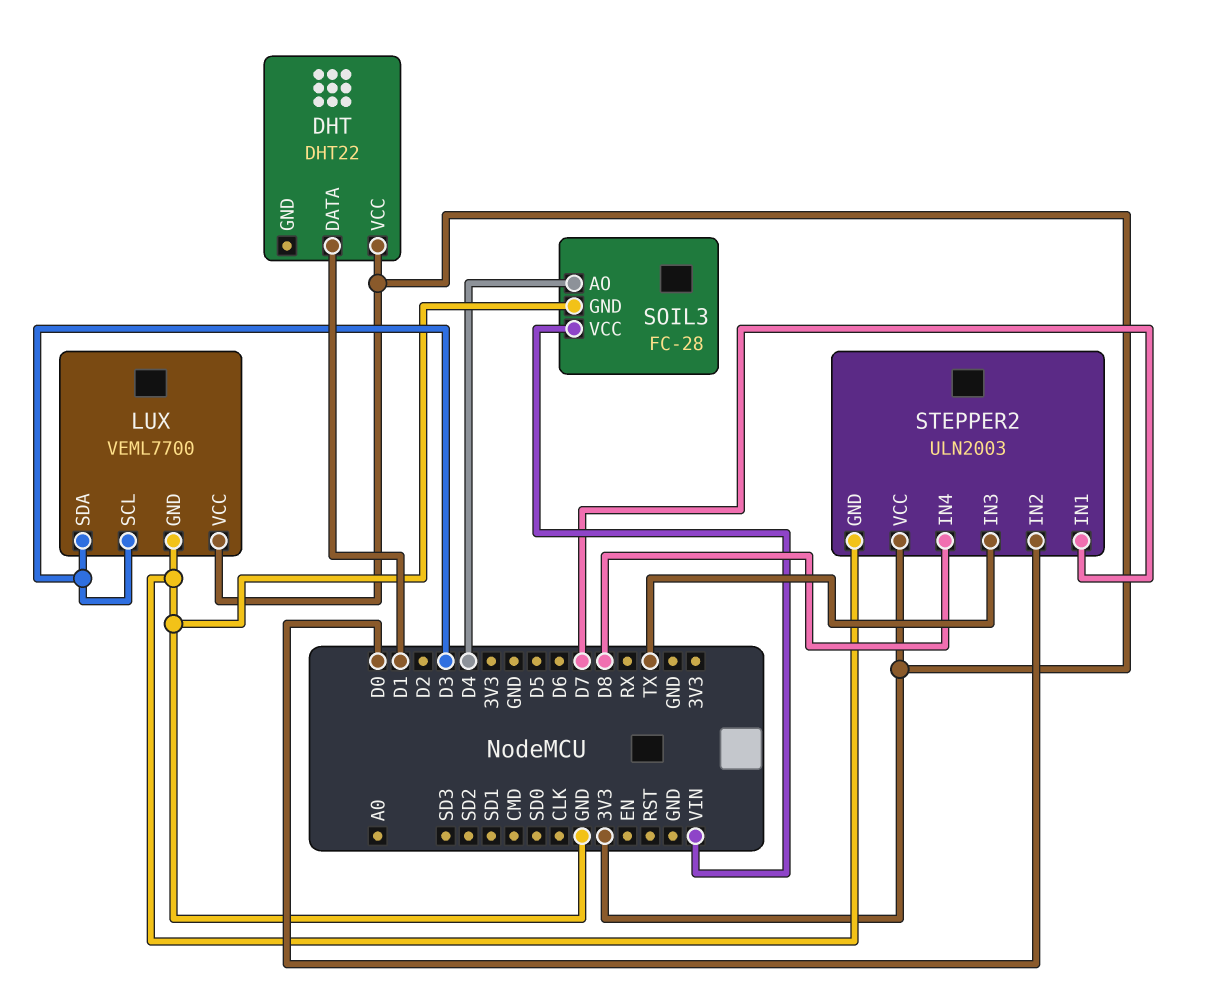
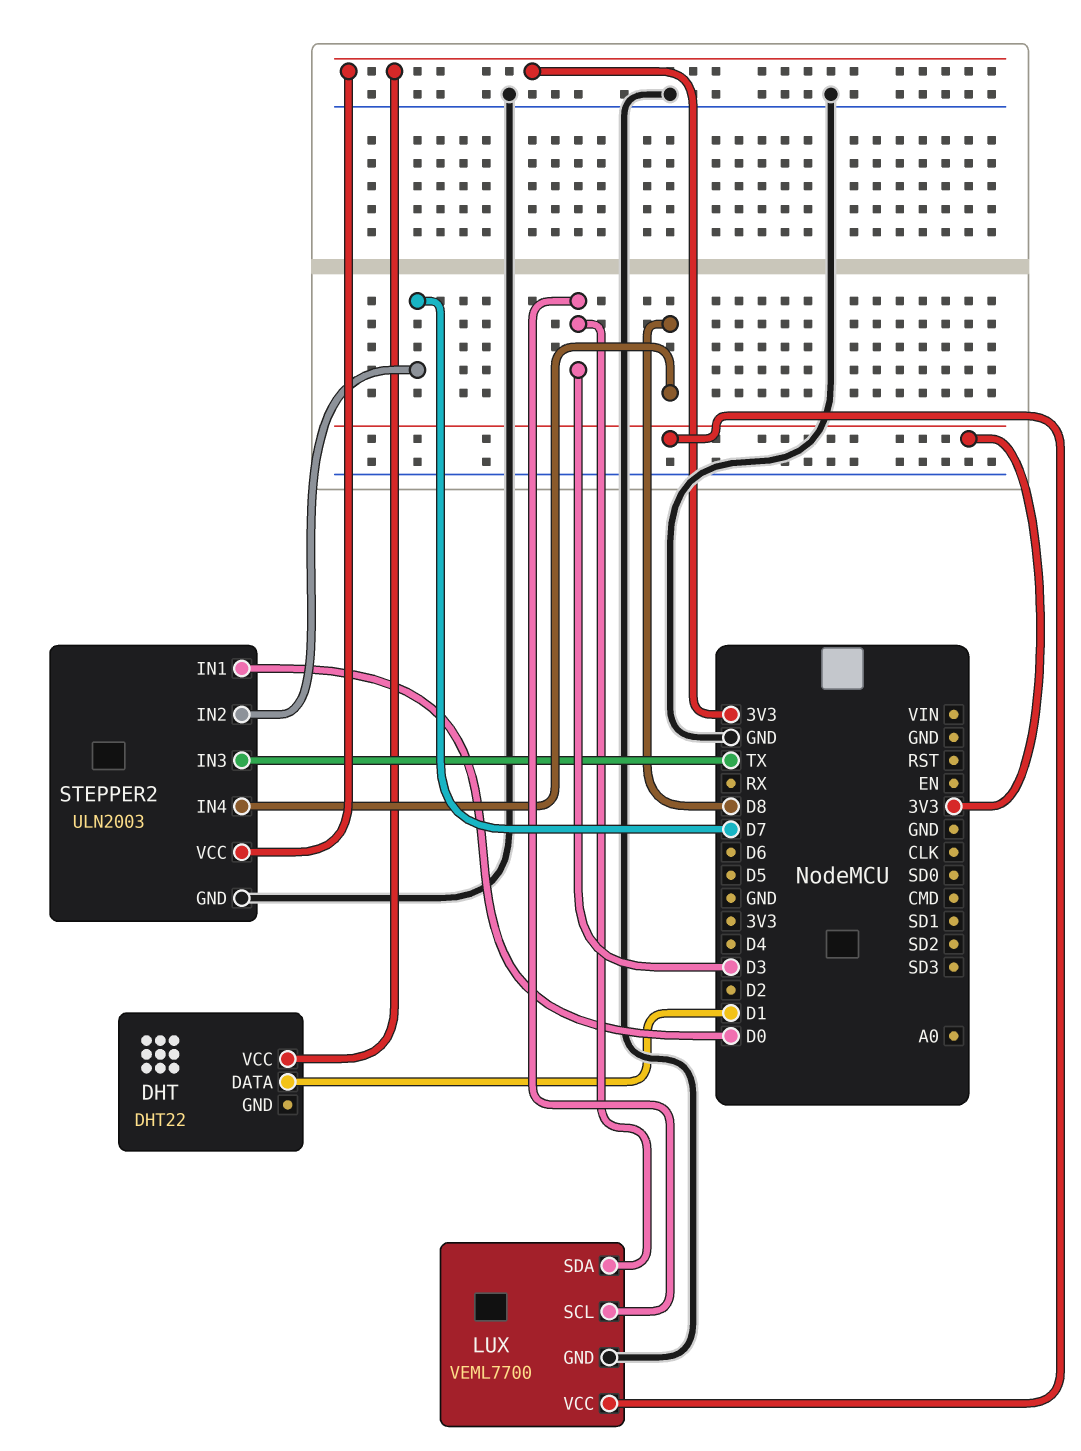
SOIL3: FC-28 -> none
SOIL3 pin AO: D4 -> none
SOIL3 pin GND: GND -> none
SOIL3 pin VCC: VIN -> none
STEPPER2 pin IN1: D7 -> D0
STEPPER2 pin IN2: D0 -> D7

